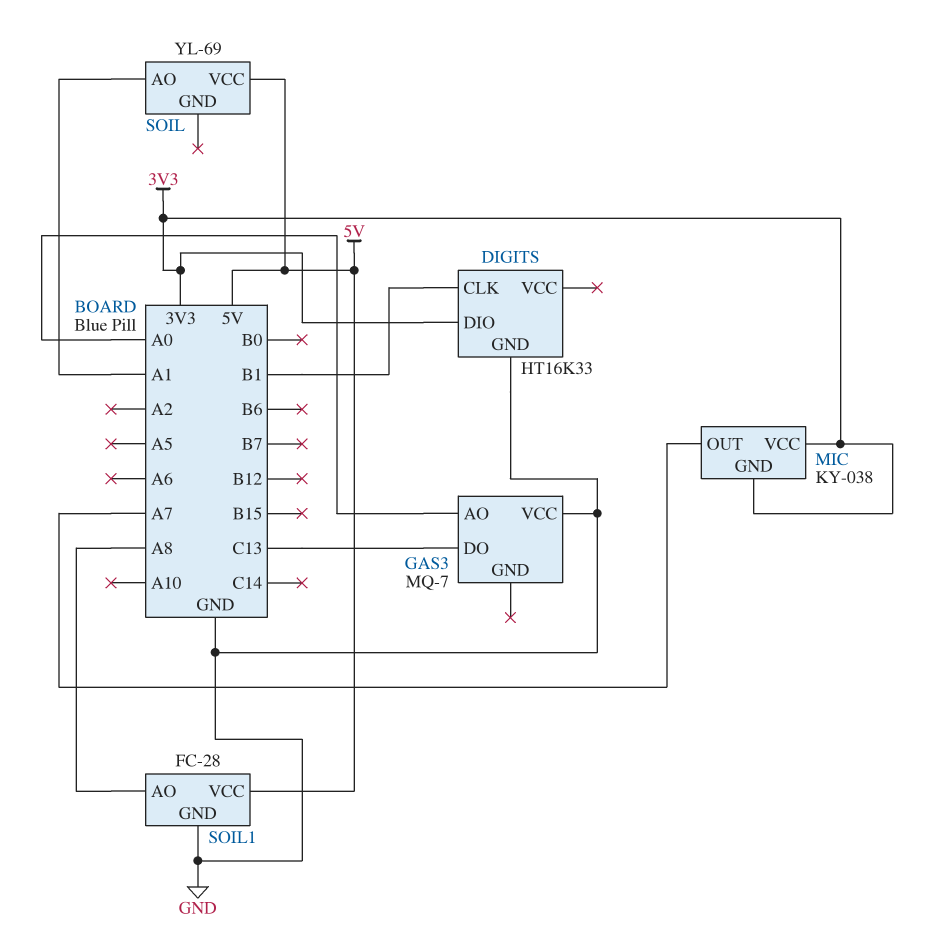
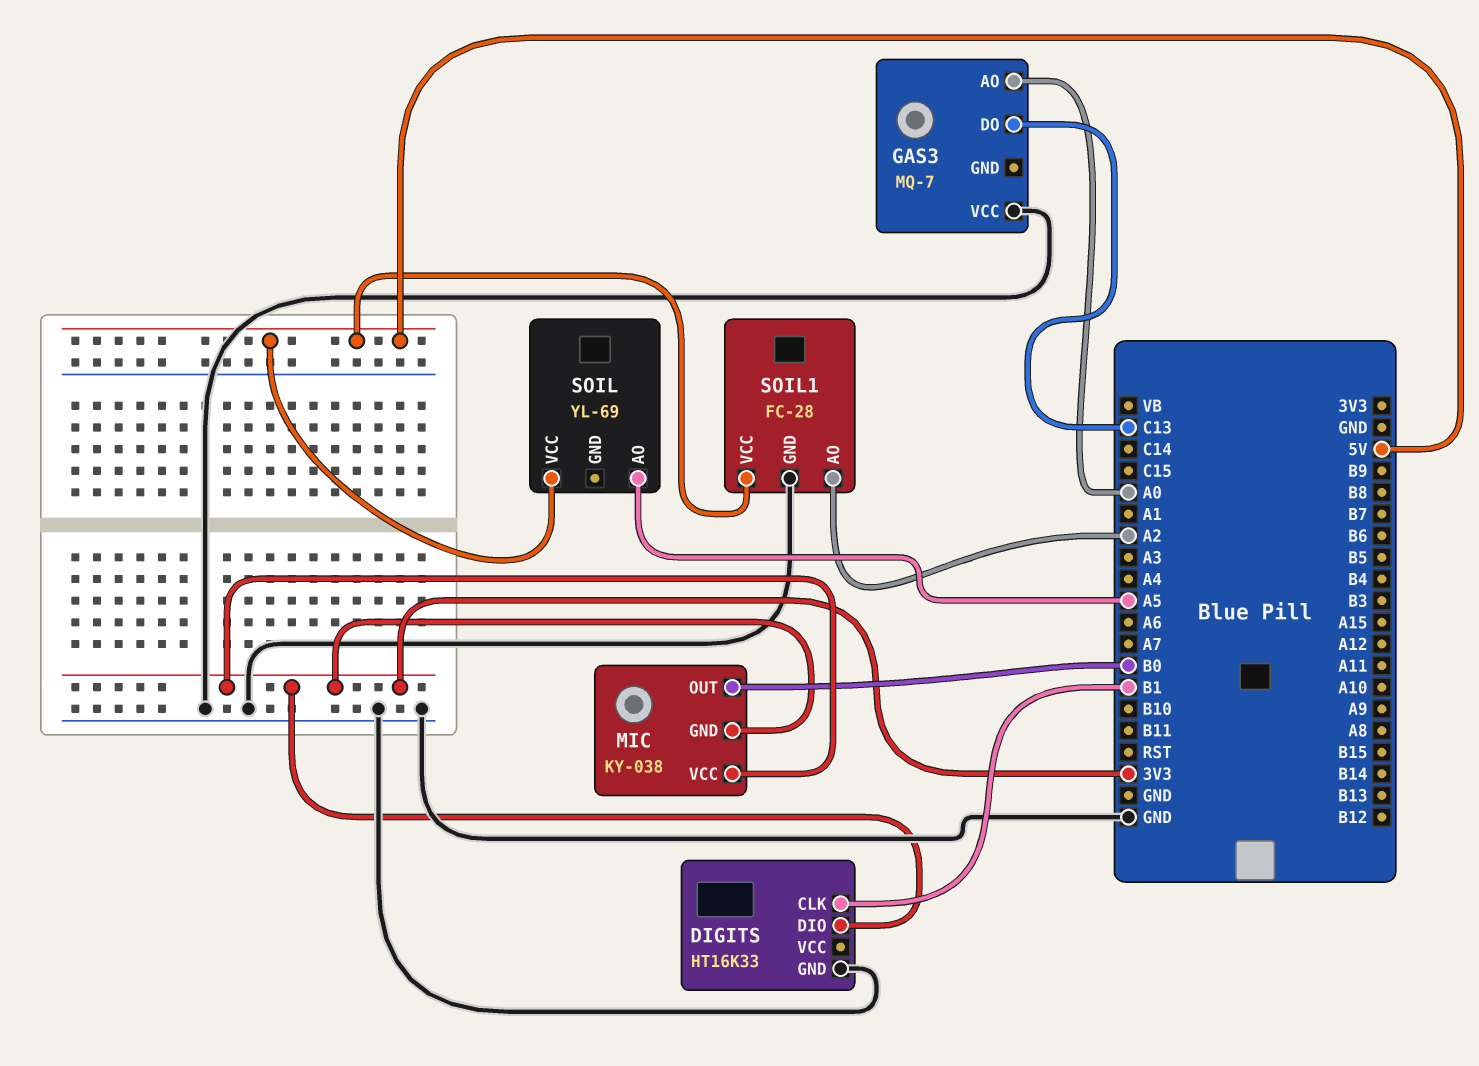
MIC pin OUT: A7 -> B0
SOIL pin AO: A1 -> A5
SOIL1 pin AO: A8 -> A2

